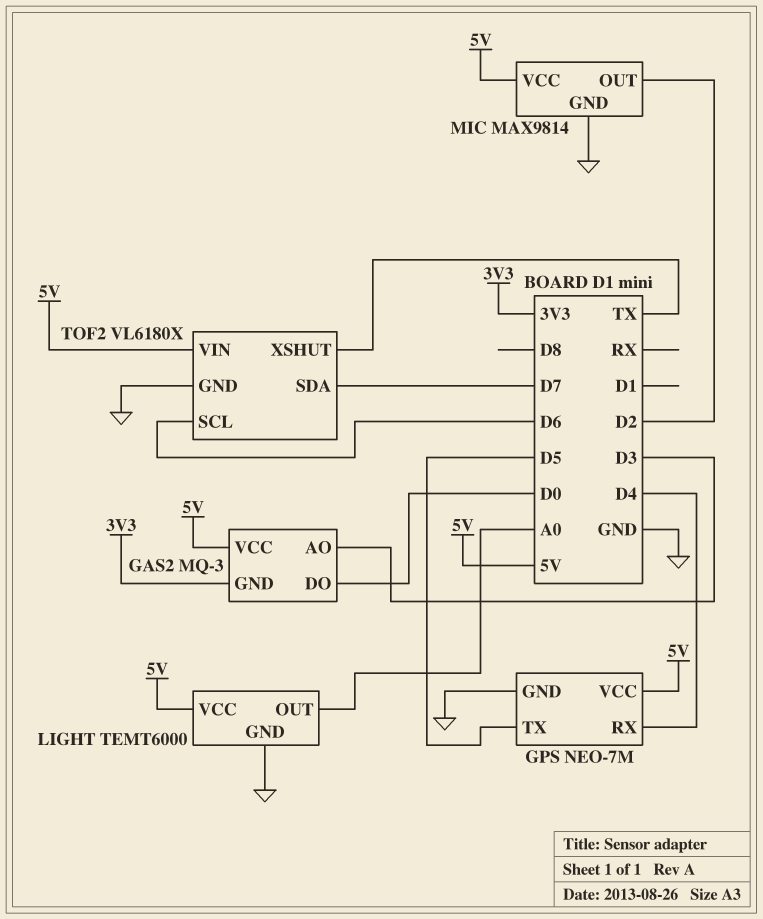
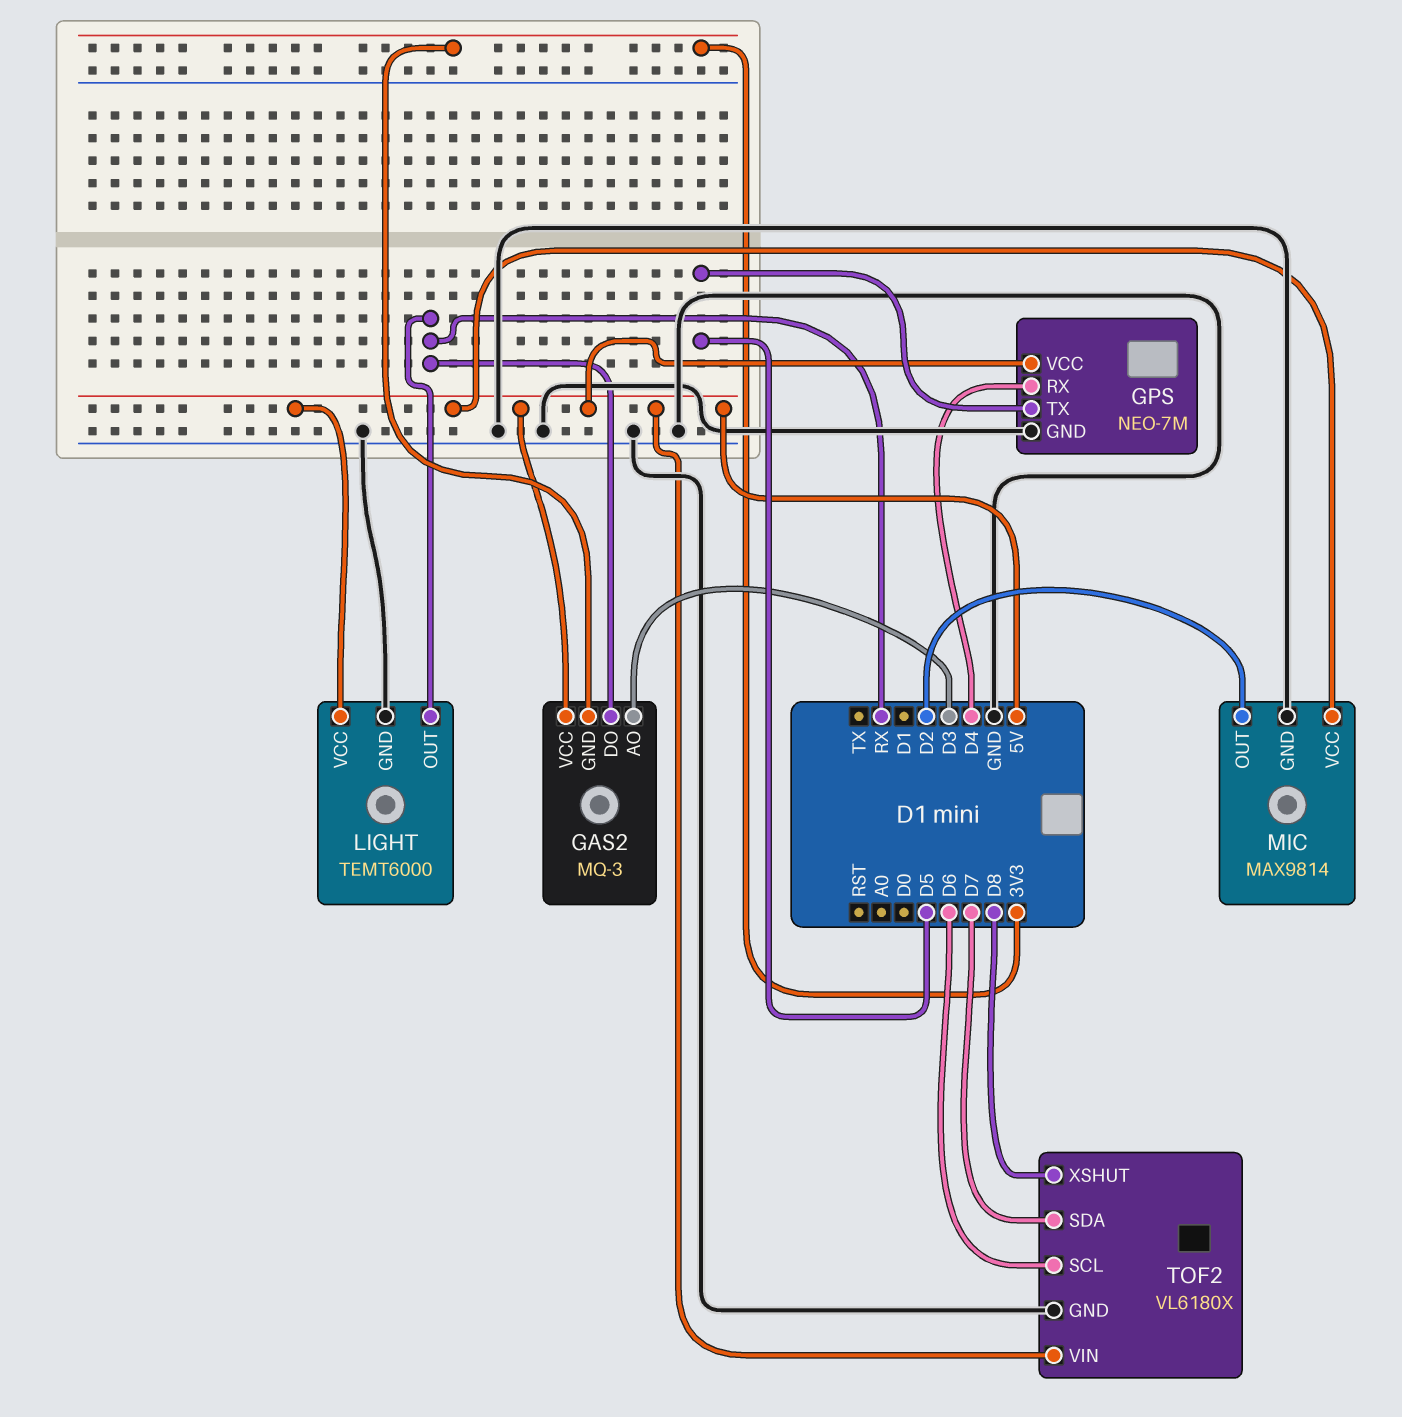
GAS2 pin DO: D0 -> RX
LIGHT pin OUT: A0 -> RX
TOF2 pin XSHUT: TX -> D8

